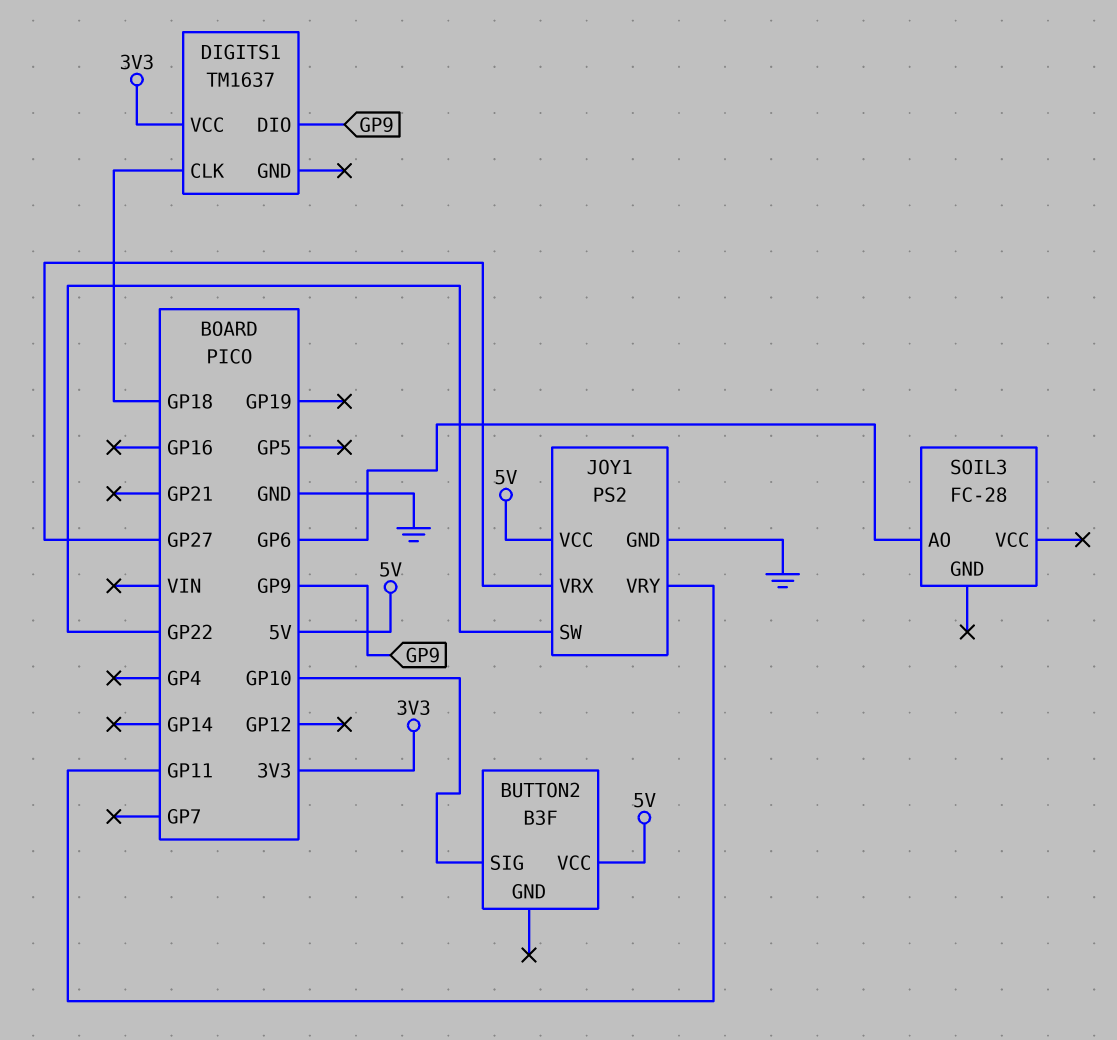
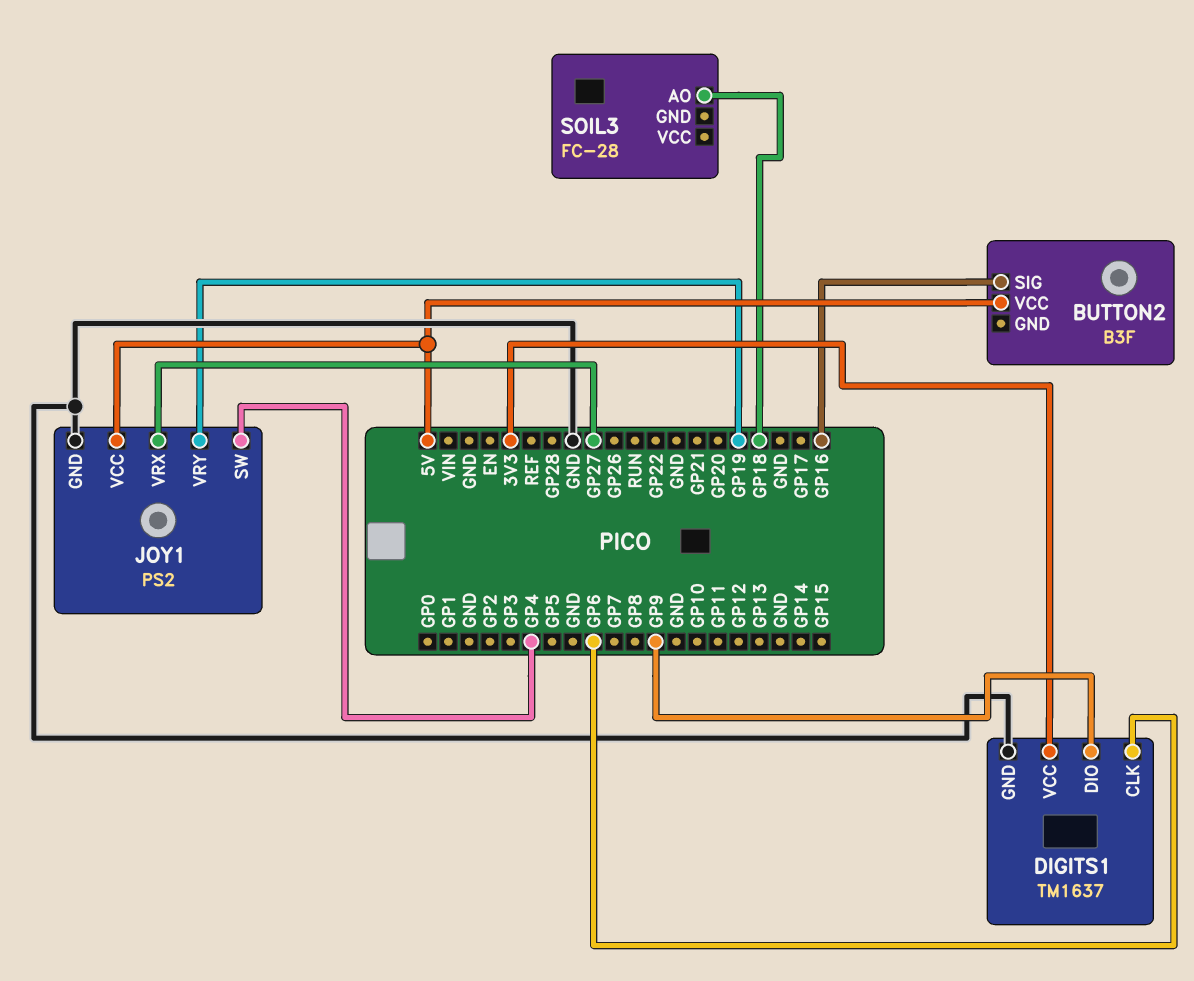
BUTTON2 pin SIG: GP10 -> GP16
DIGITS1 pin CLK: GP18 -> GP6
DIGITS1 pin GND: none -> GND
JOY1 pin SW: GP22 -> GP4
JOY1 pin VRY: GP11 -> GP19
SOIL3 pin AO: GP6 -> GP18

